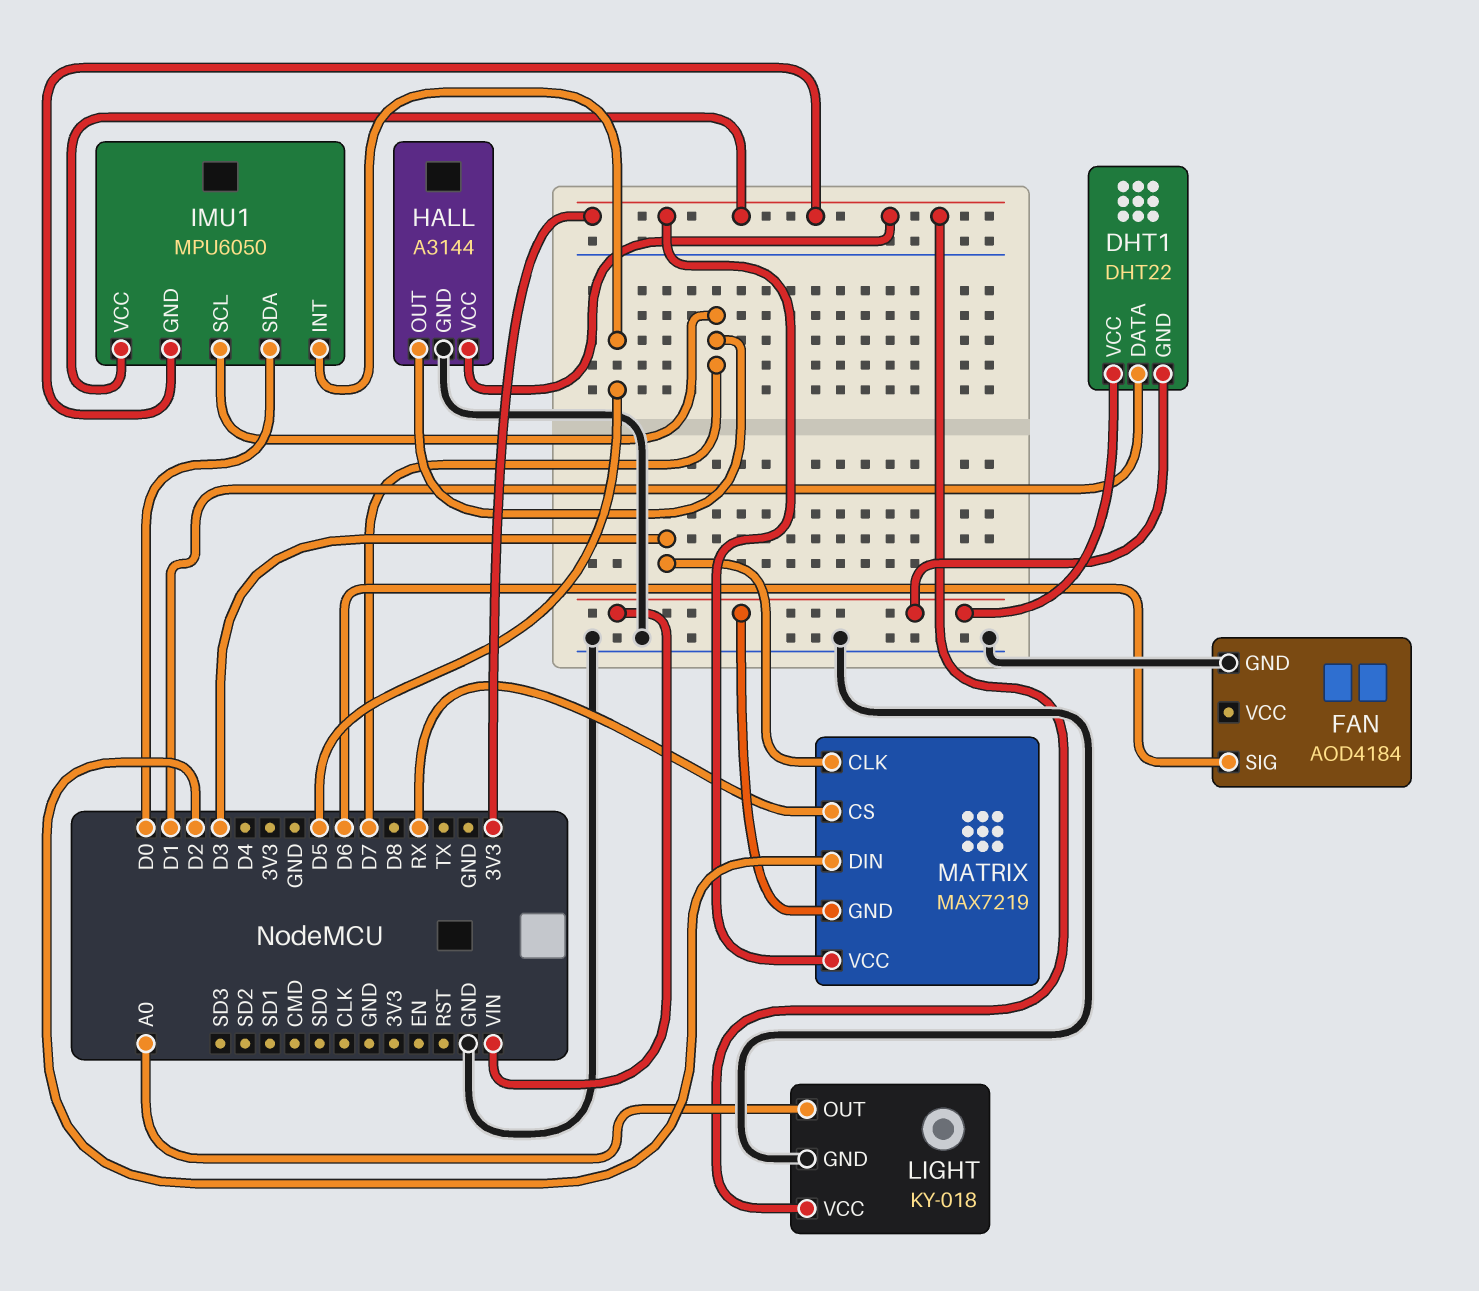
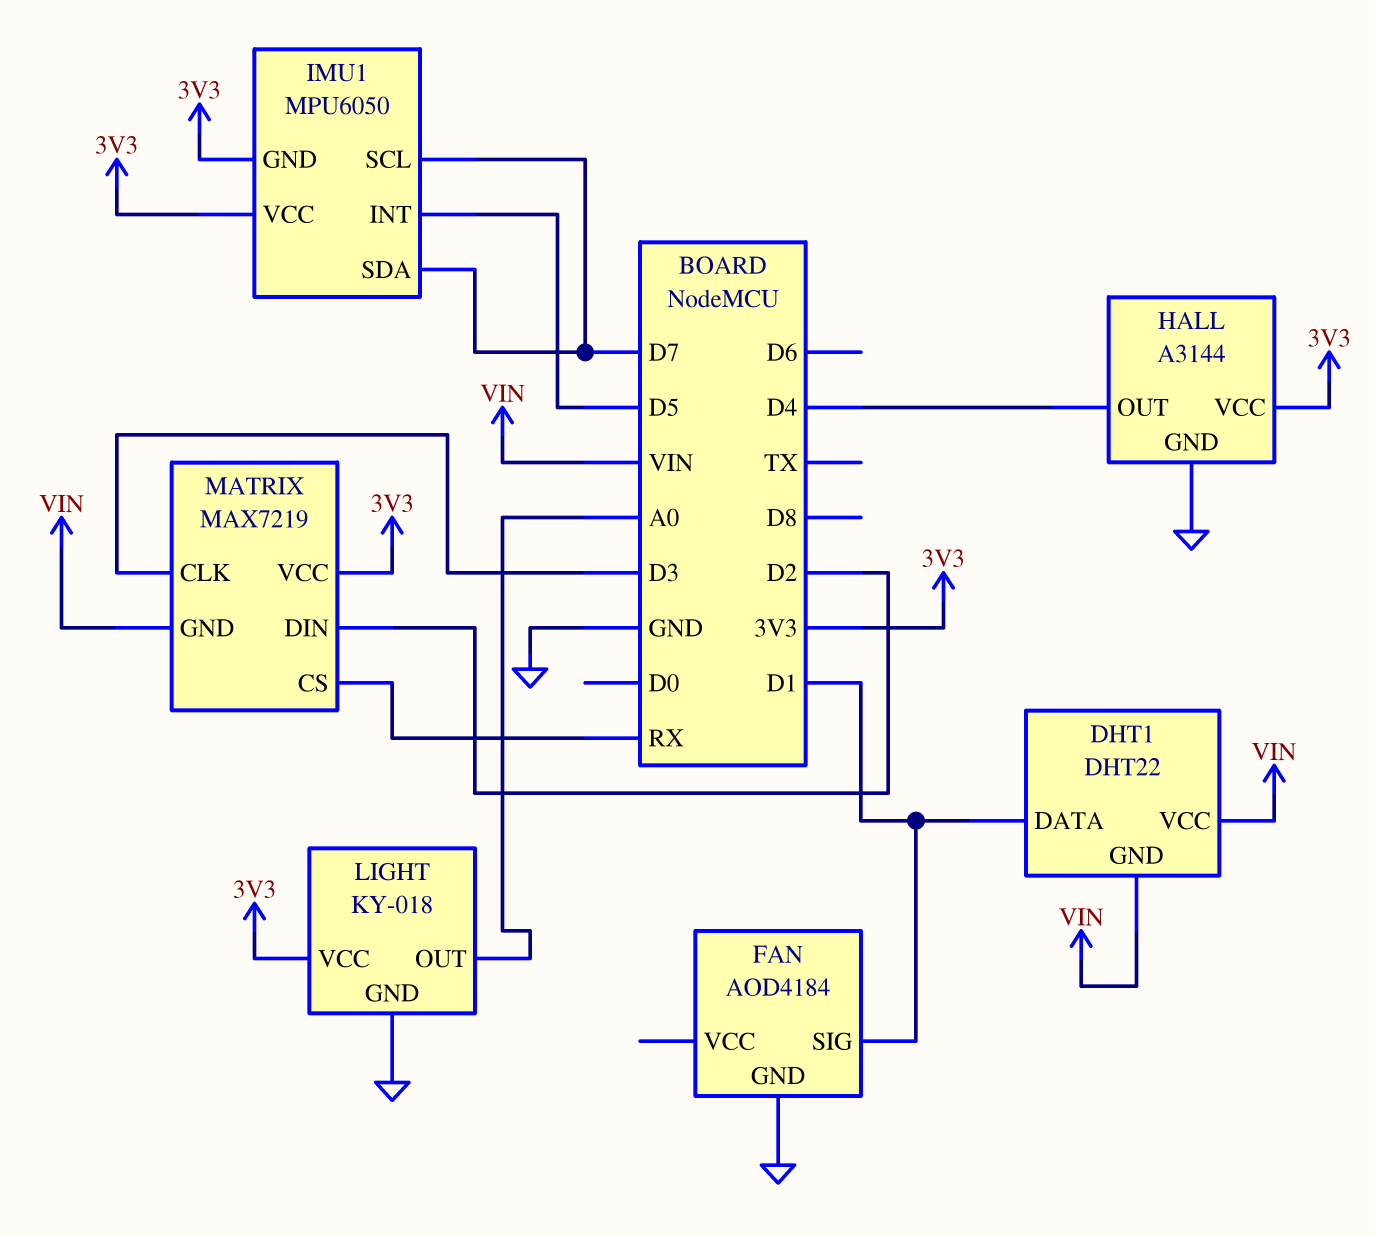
FAN pin SIG: D6 -> D1
HALL pin OUT: D7 -> D4
IMU1 pin SDA: D0 -> D7

